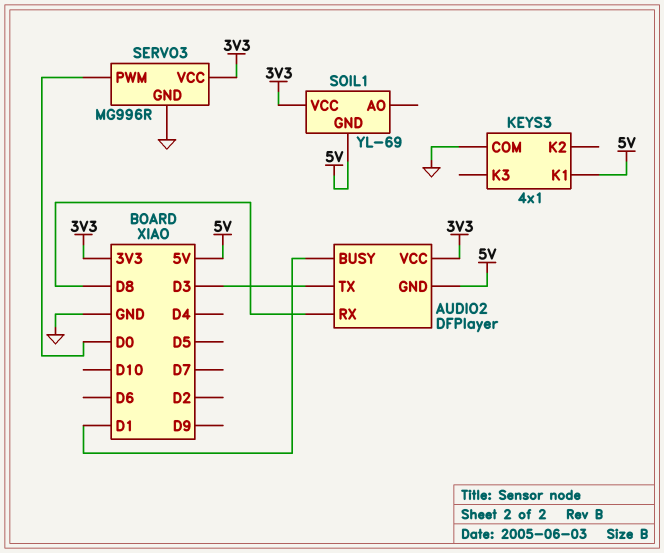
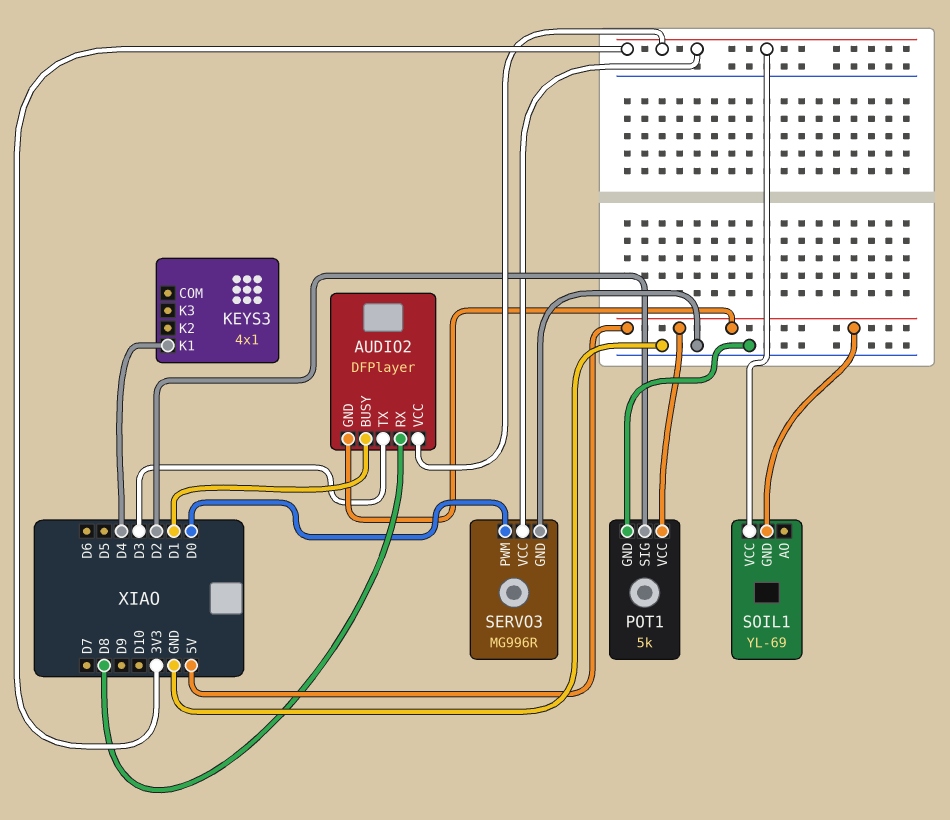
KEYS3 pin COM: GND -> none
KEYS3 pin K1: 5V -> D4
POT1: none -> 5k
POT1 pin GND: none -> GND
POT1 pin SIG: none -> D2
POT1 pin VCC: none -> 5V

